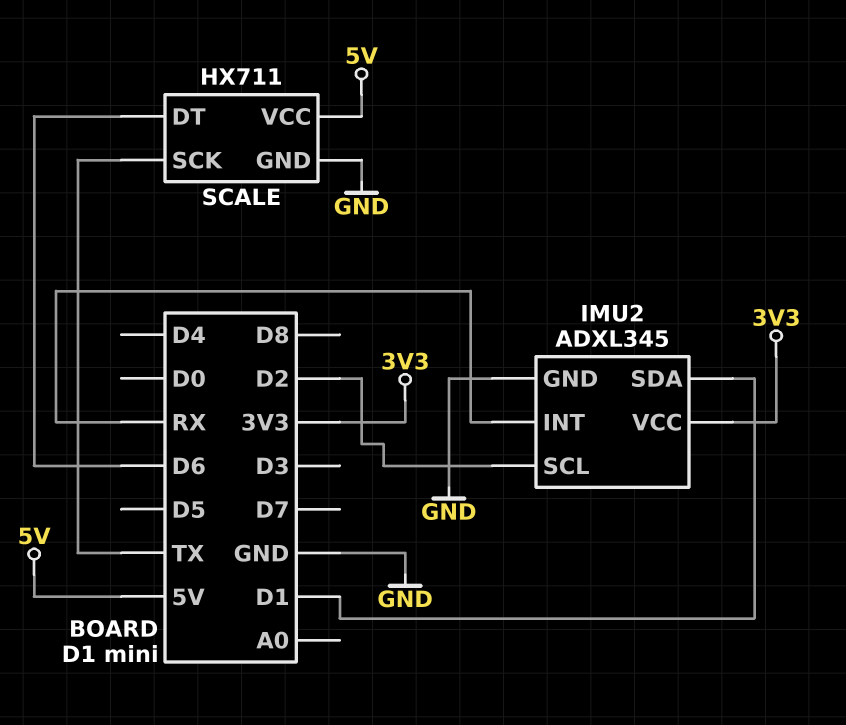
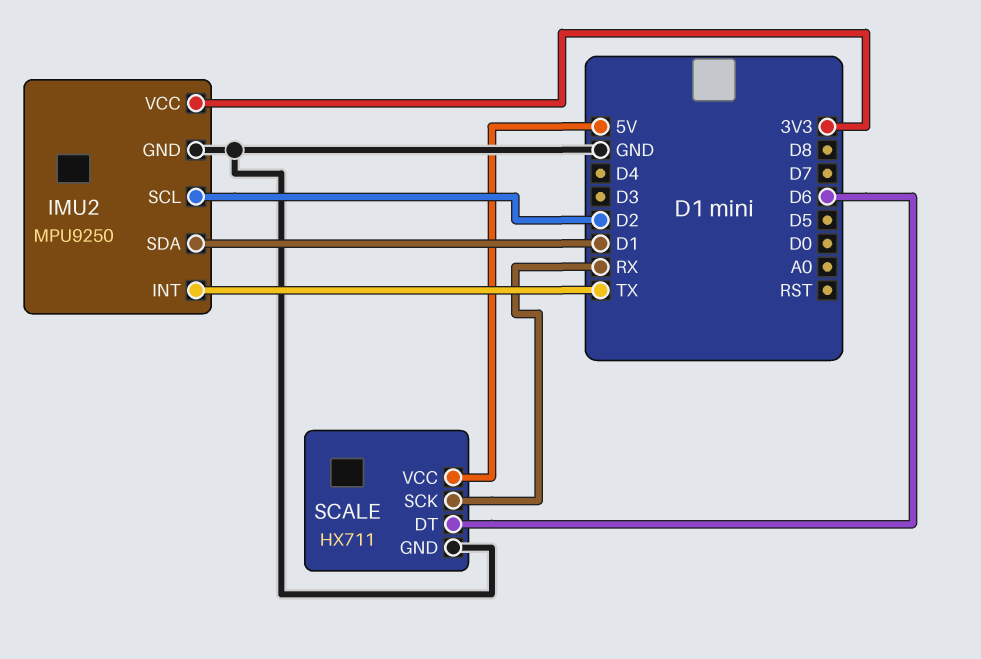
IMU2: ADXL345 -> MPU9250
IMU2 pin INT: RX -> TX
SCALE pin SCK: TX -> RX

